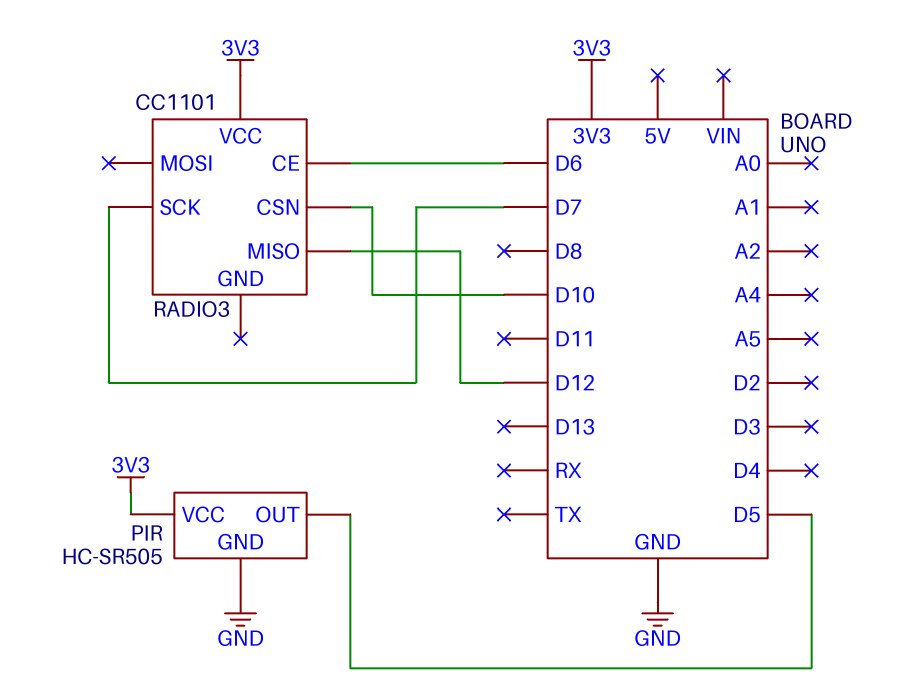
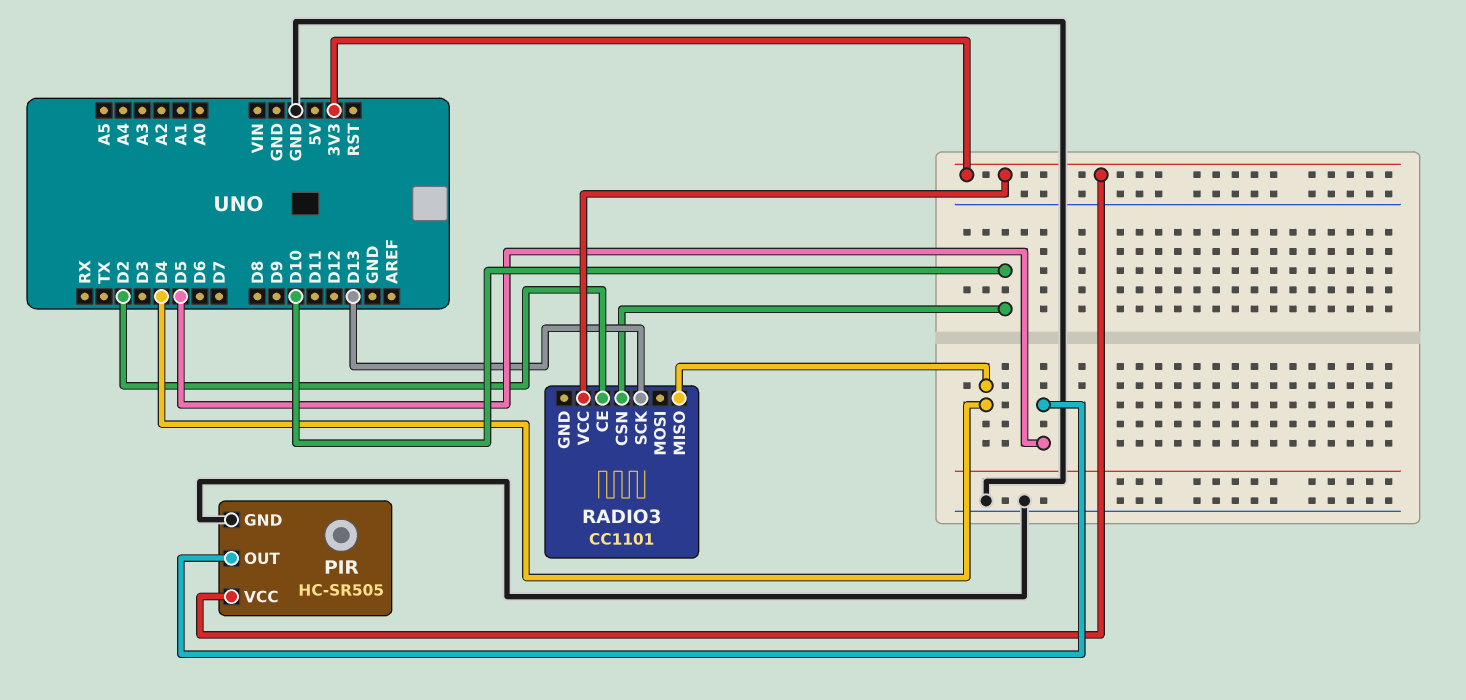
RADIO3 pin CE: D6 -> D2
RADIO3 pin MISO: D12 -> D4
RADIO3 pin SCK: D7 -> D13

